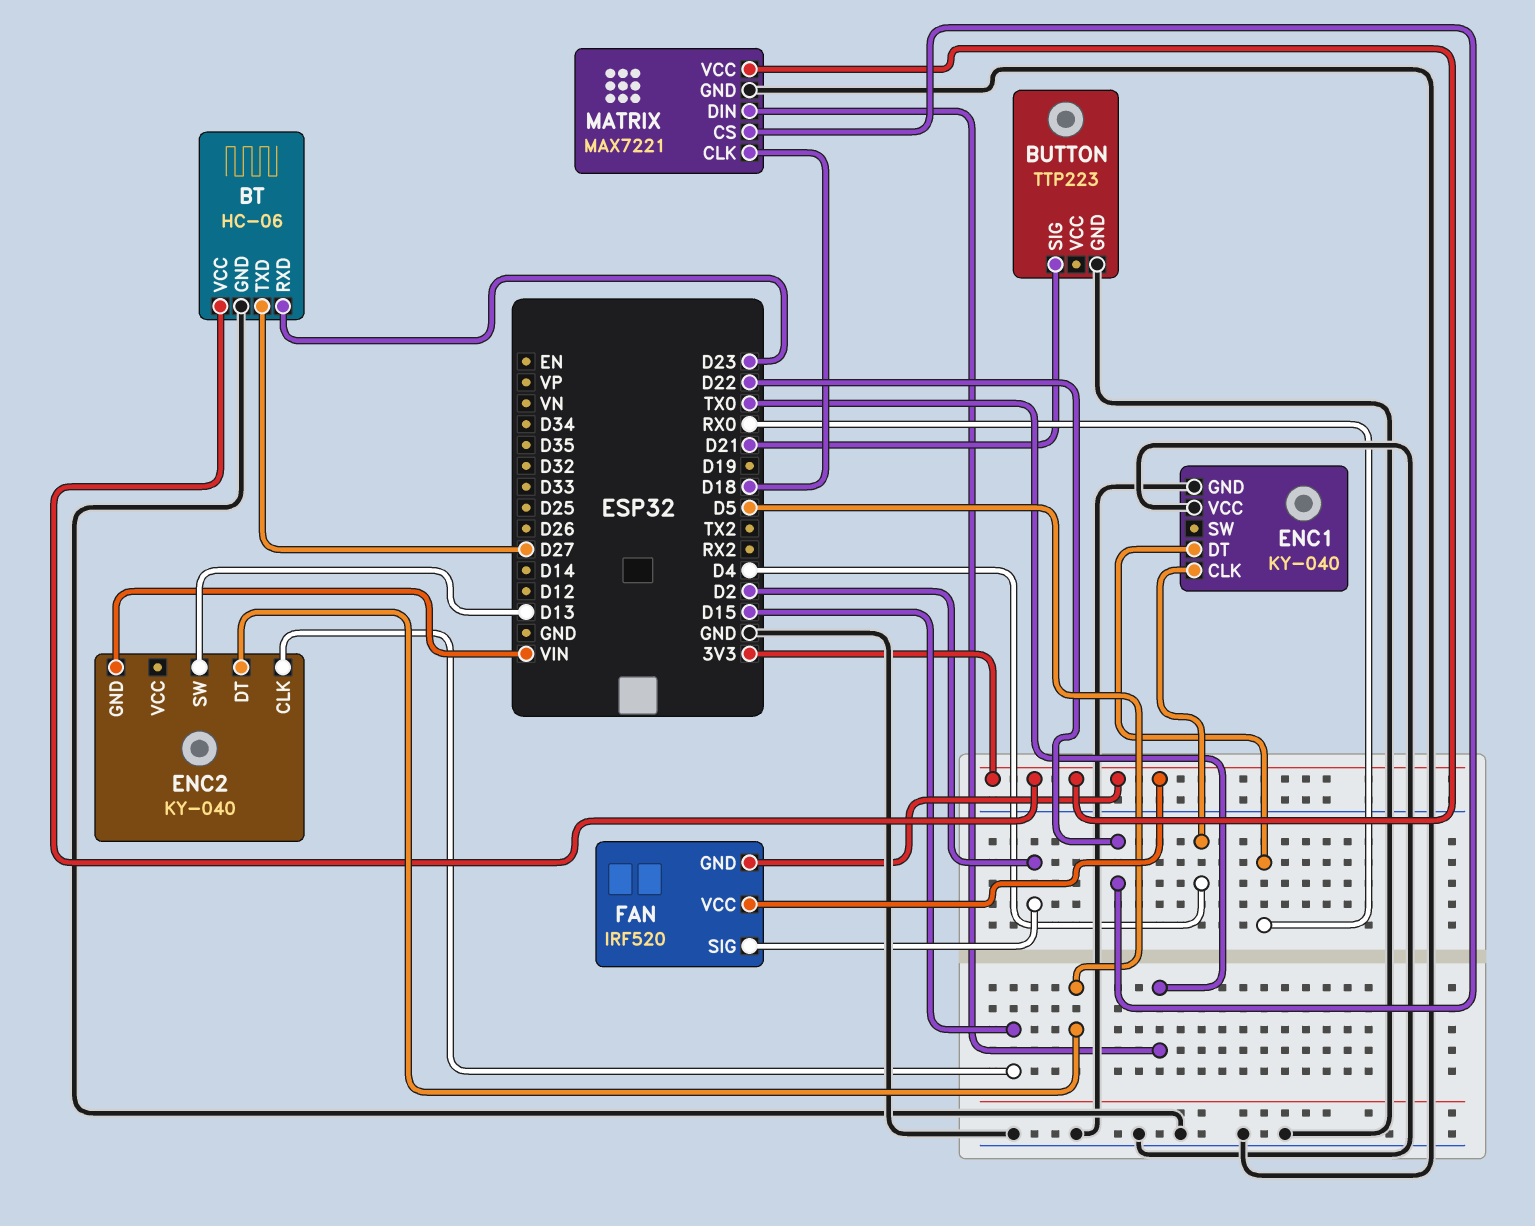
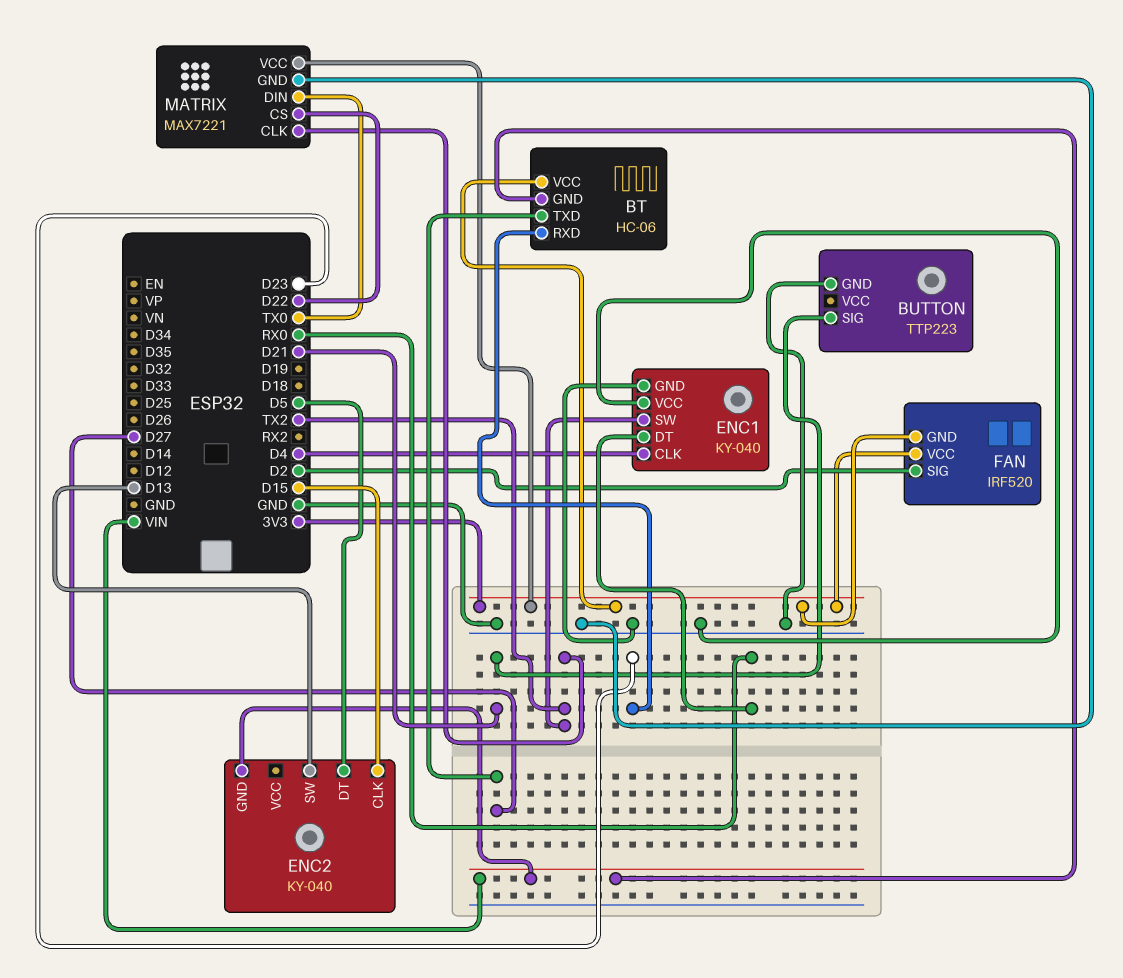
BT pin GND: GND -> VIN
ENC1 pin SW: none -> TX2
MATRIX pin CLK: D18 -> TX2

